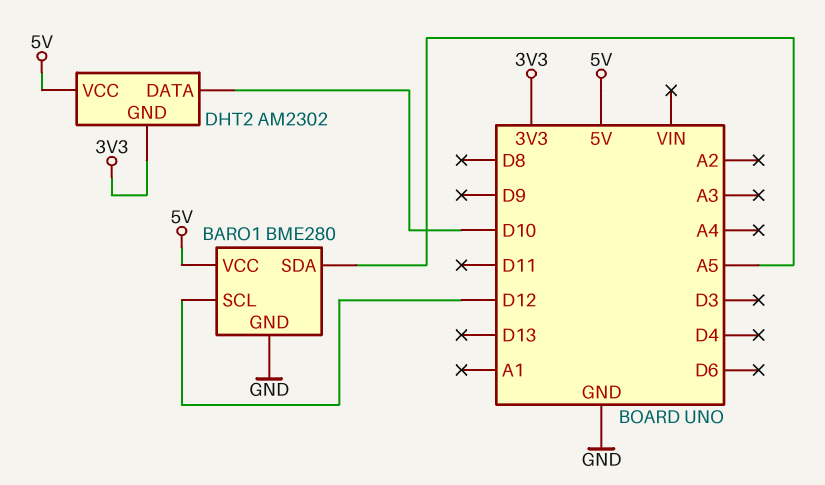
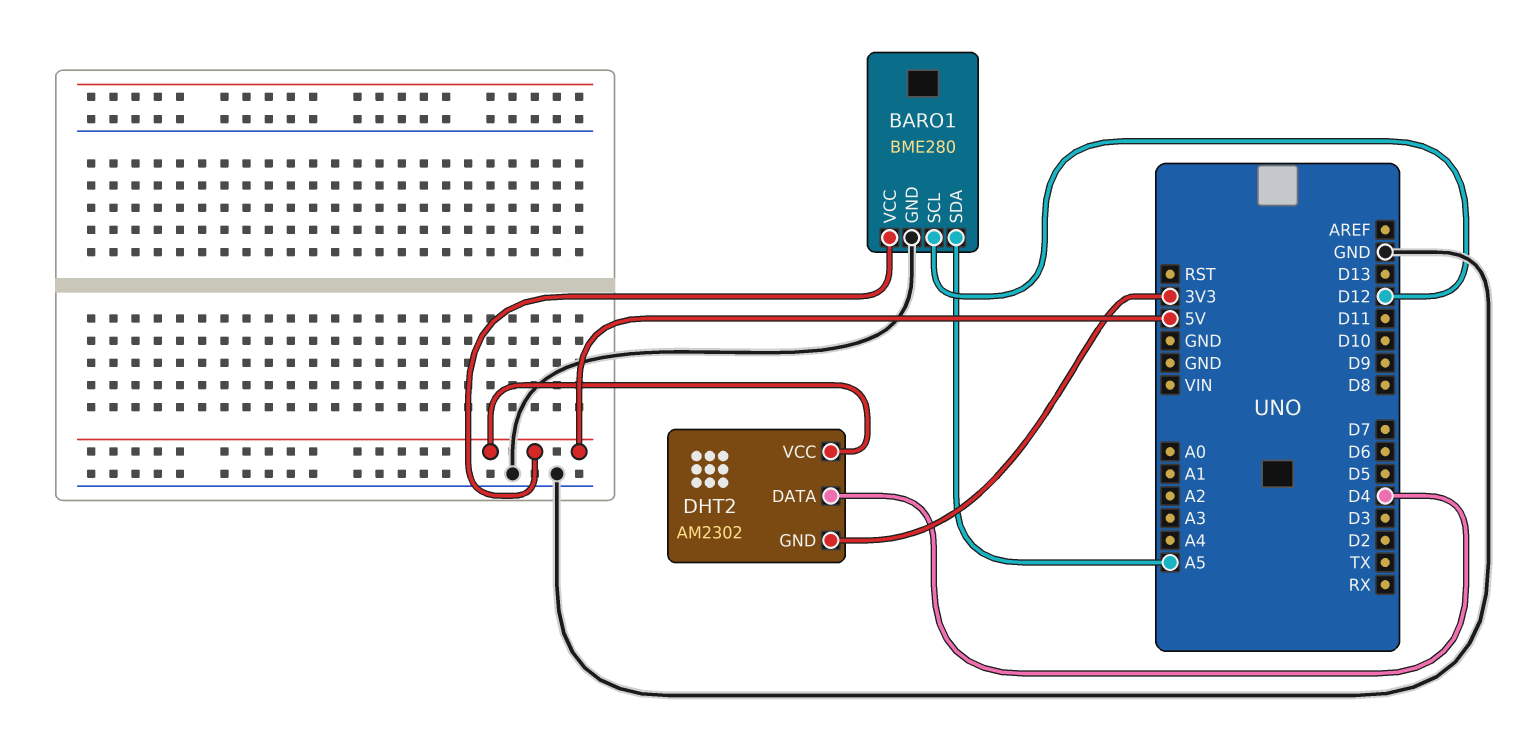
DHT2 pin DATA: D10 -> D4

